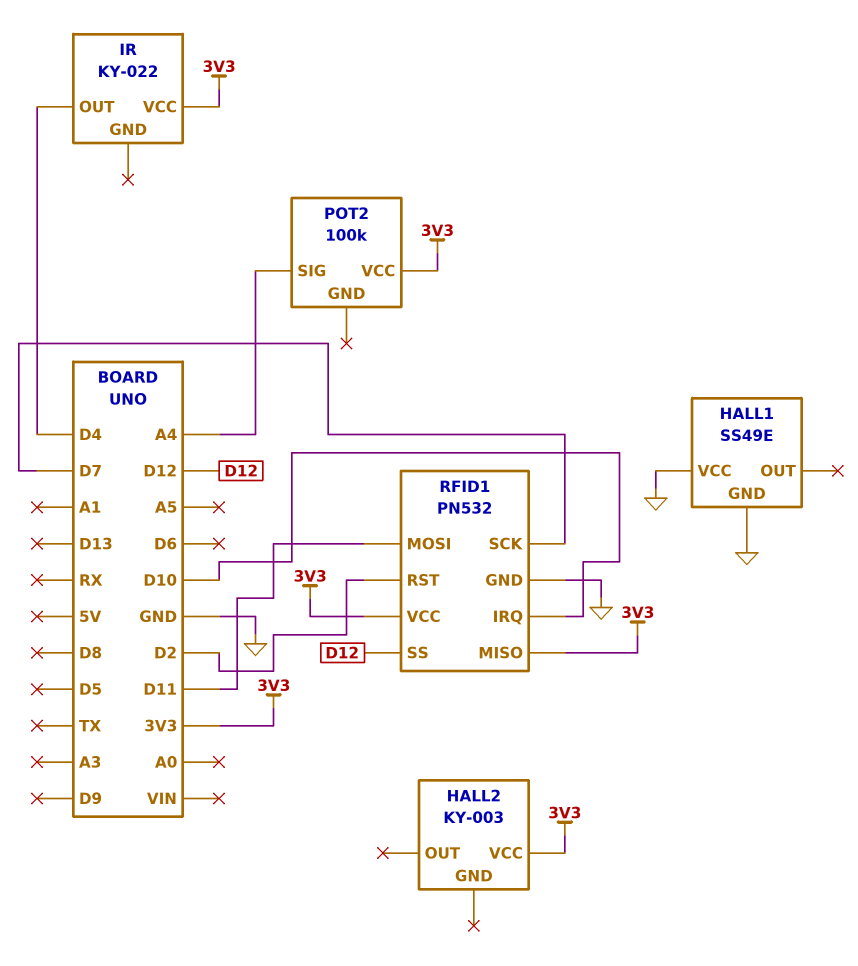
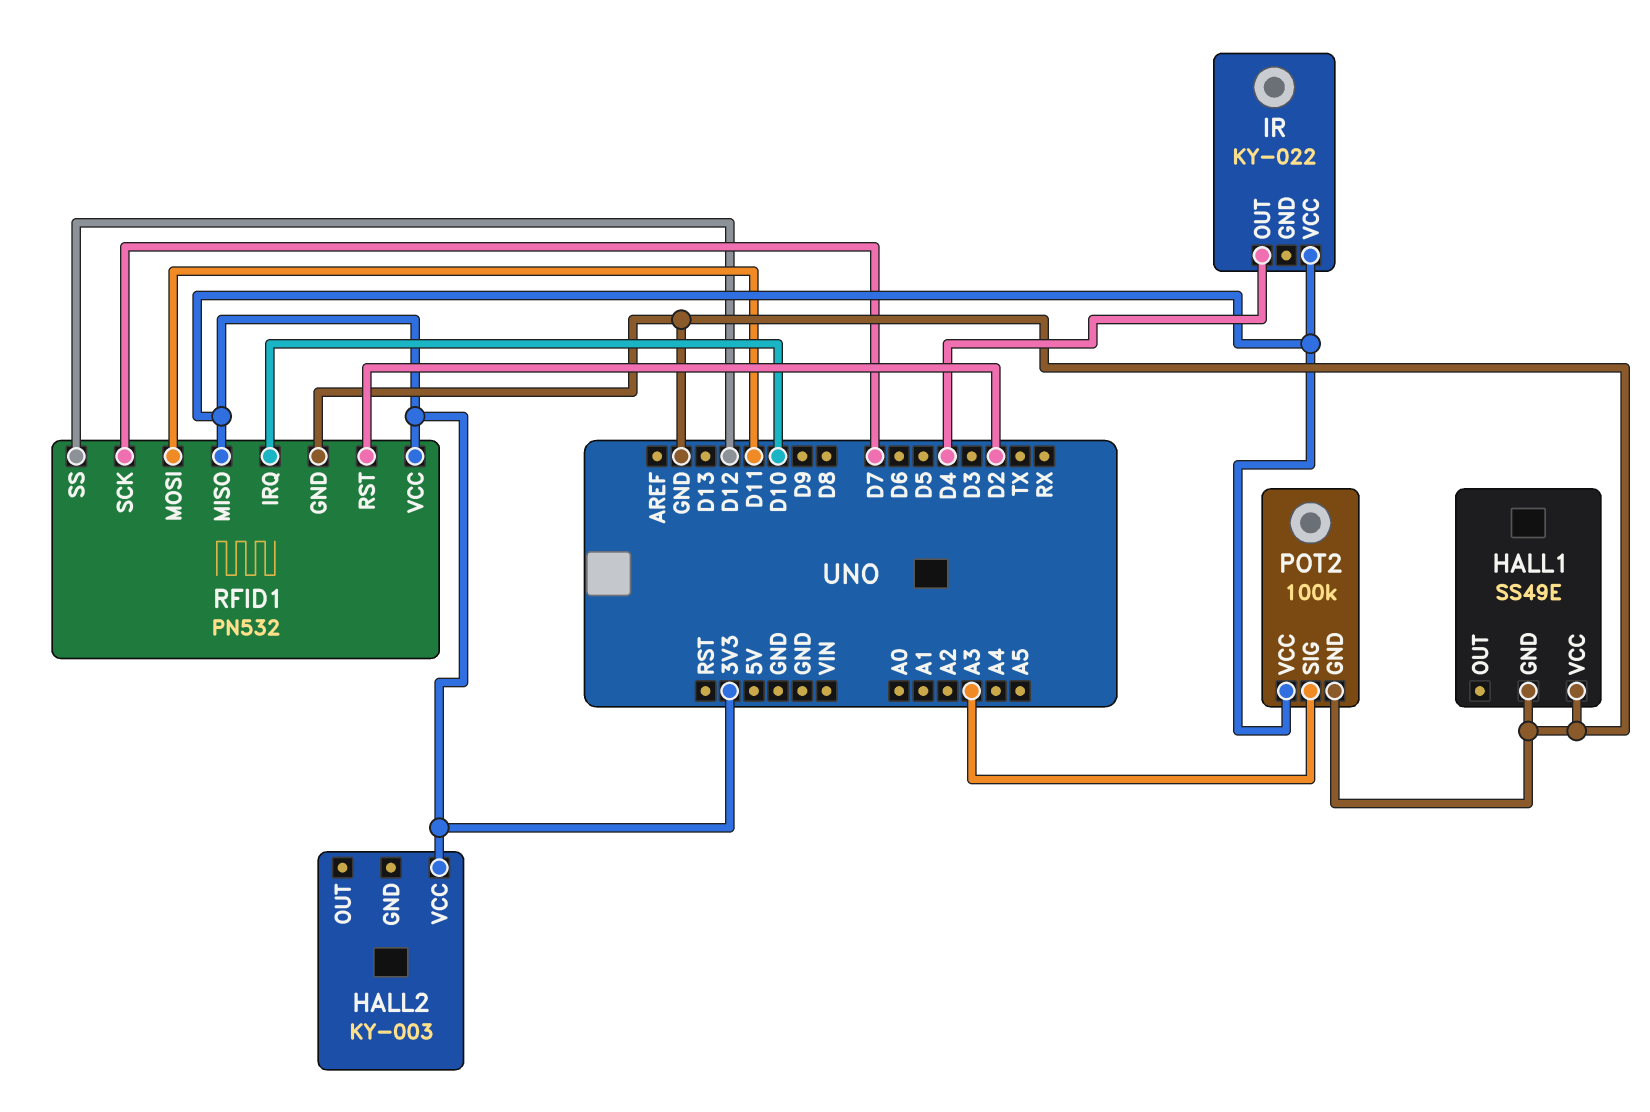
POT2 pin GND: none -> GND
POT2 pin SIG: A4 -> A3

